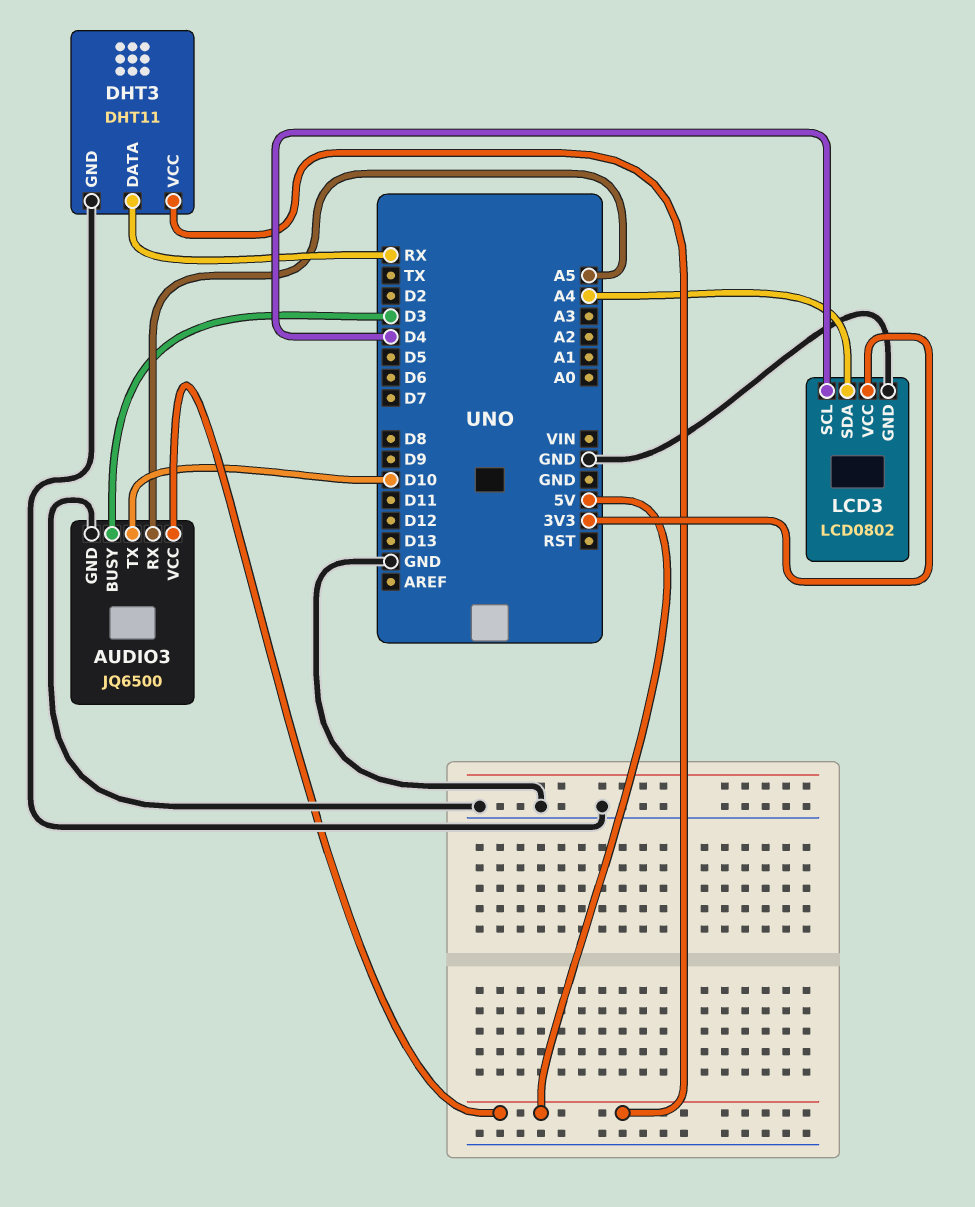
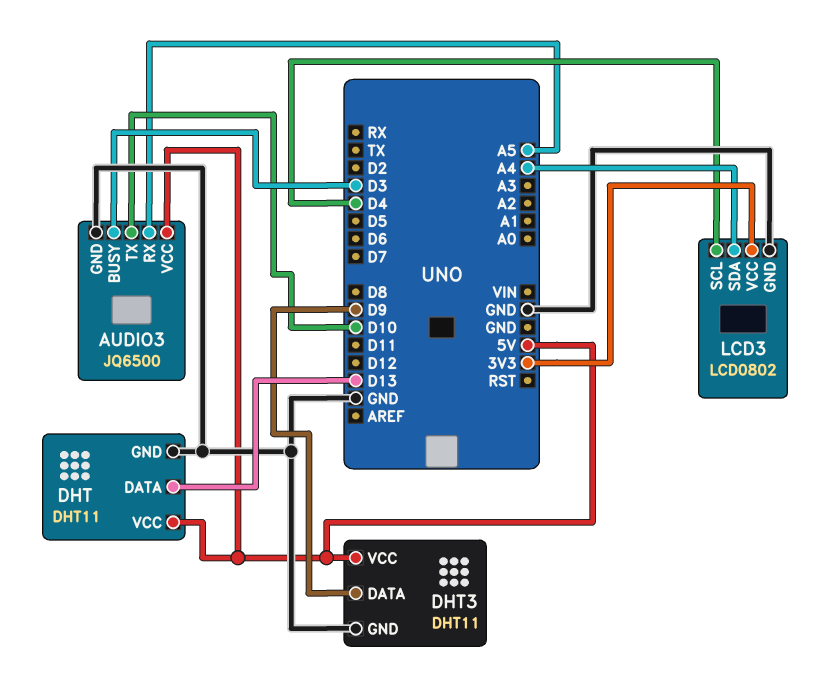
DHT: none -> DHT11
DHT pin DATA: none -> D13
DHT pin GND: none -> GND
DHT pin VCC: none -> 5V
DHT3 pin DATA: RX -> D9

